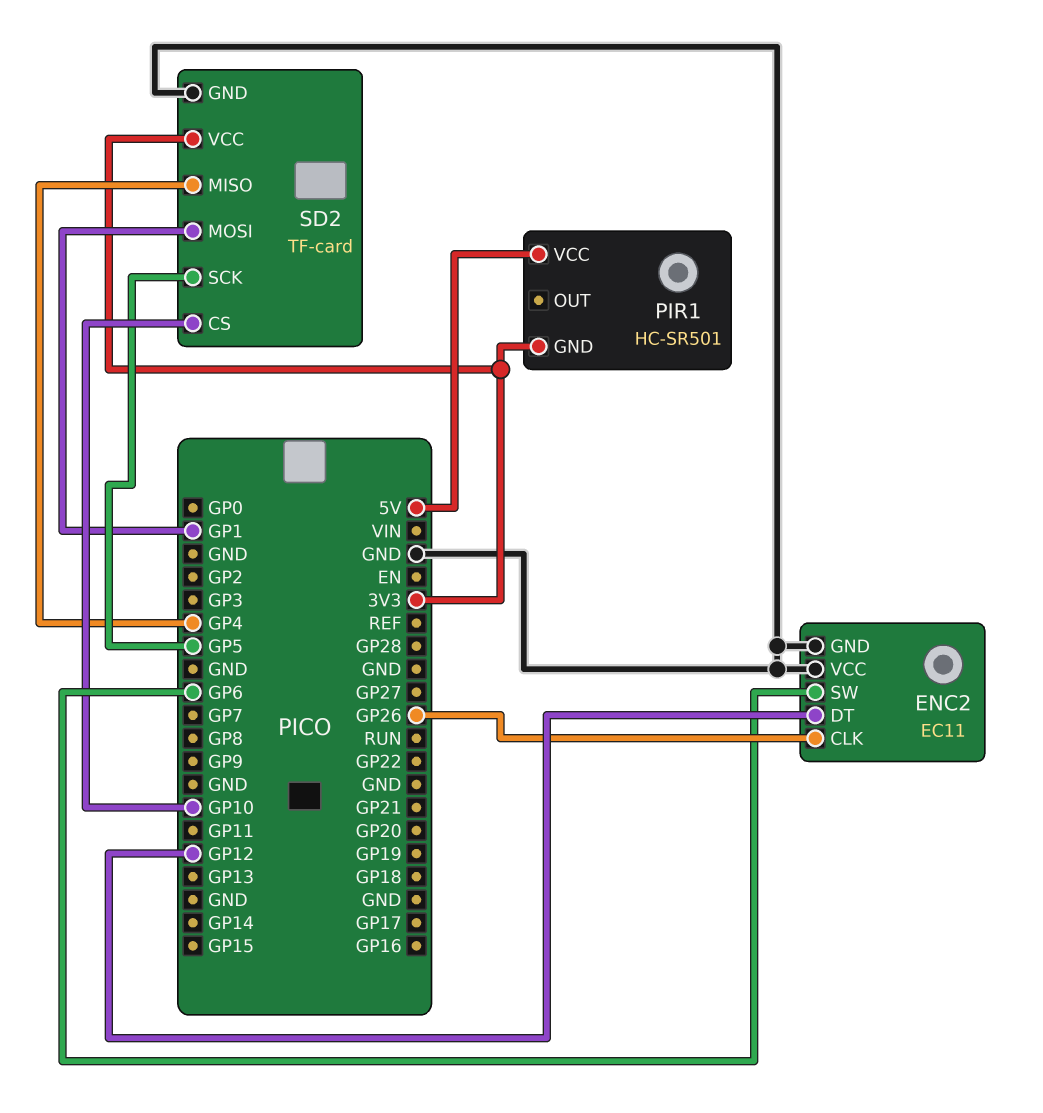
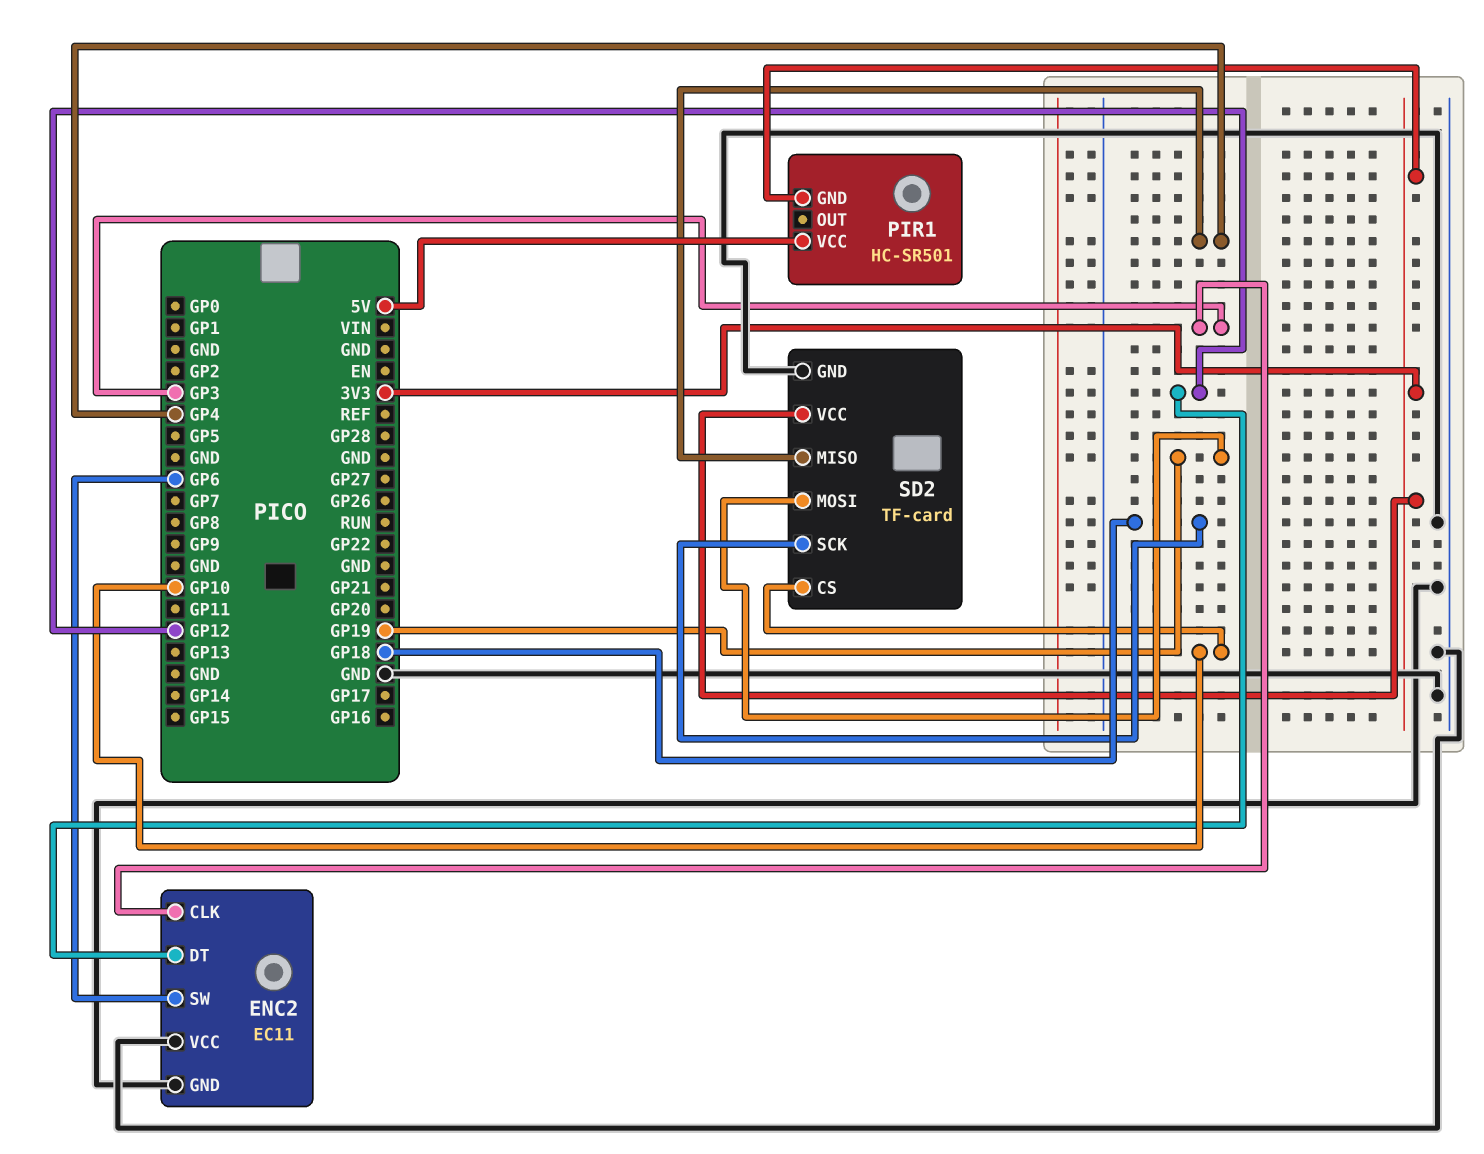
ENC2 pin CLK: GP26 -> GP3
SD2 pin MOSI: GP1 -> GP19
SD2 pin SCK: GP5 -> GP18

